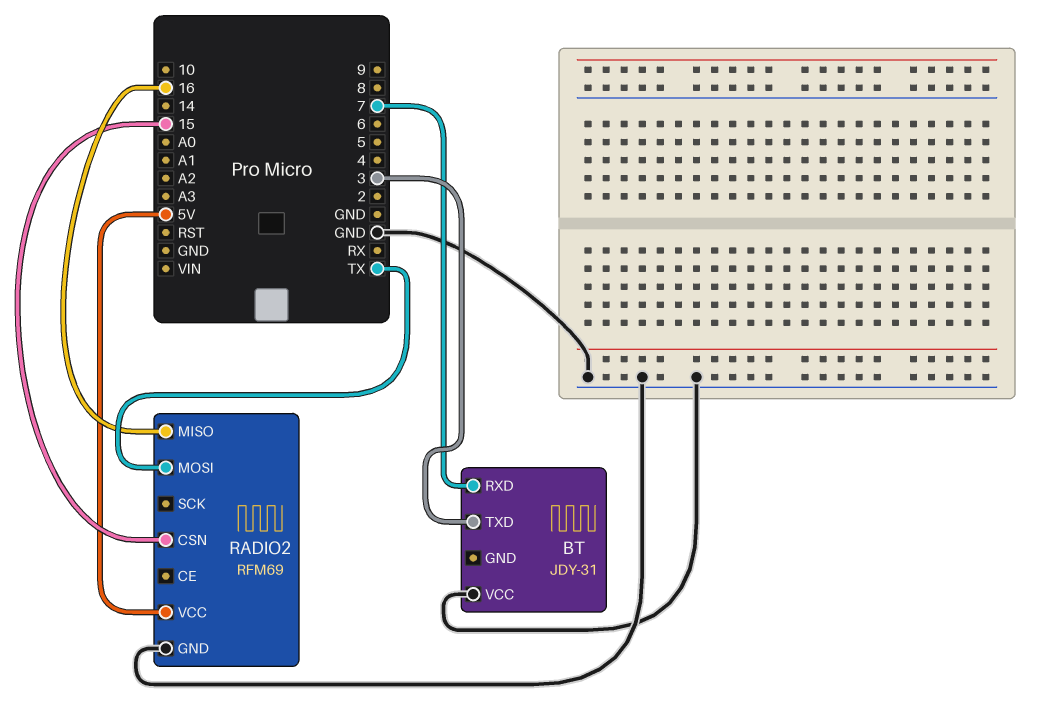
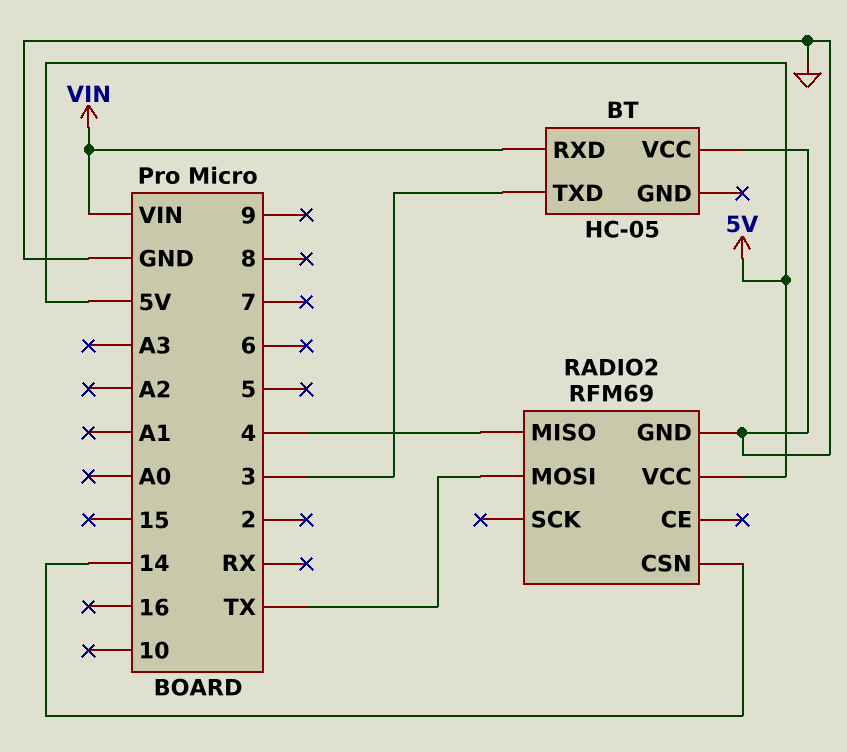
BT: JDY-31 -> HC-05
BT pin RXD: 7 -> VIN
RADIO2 pin CSN: 15 -> 14
RADIO2 pin MISO: 16 -> 4

